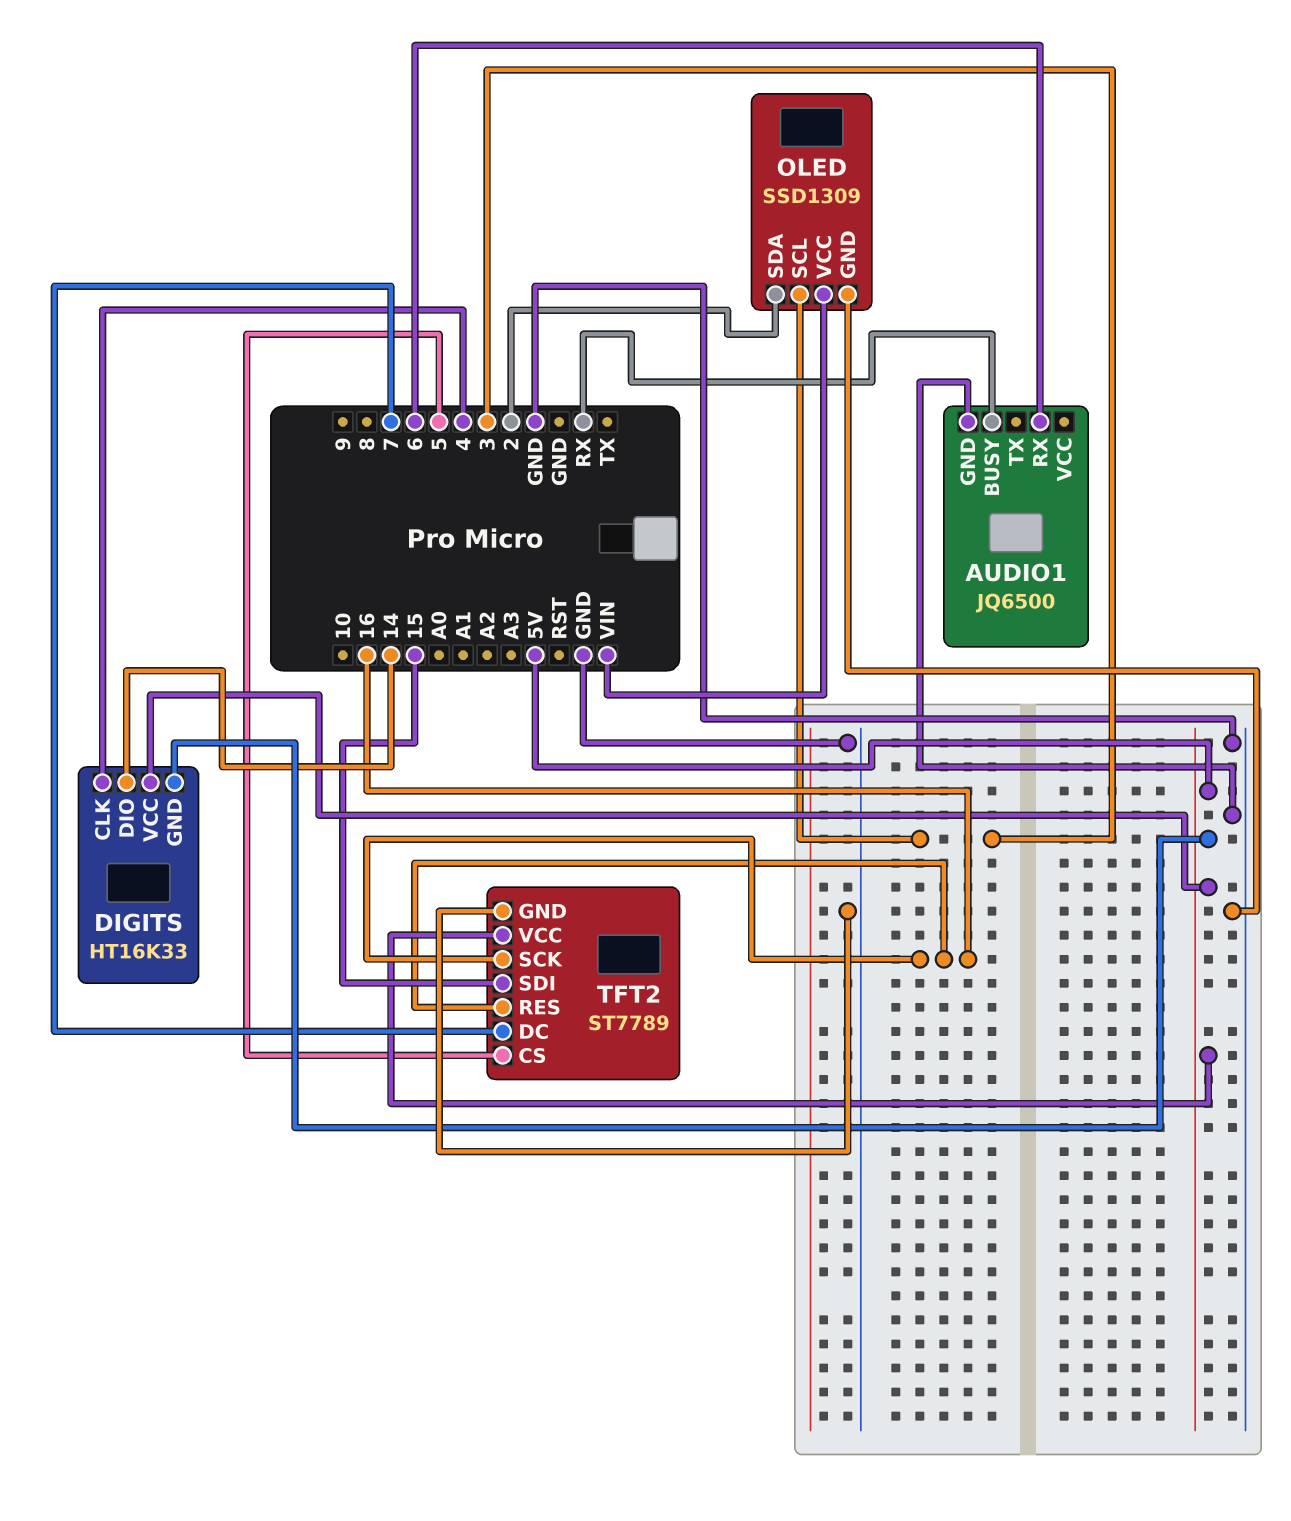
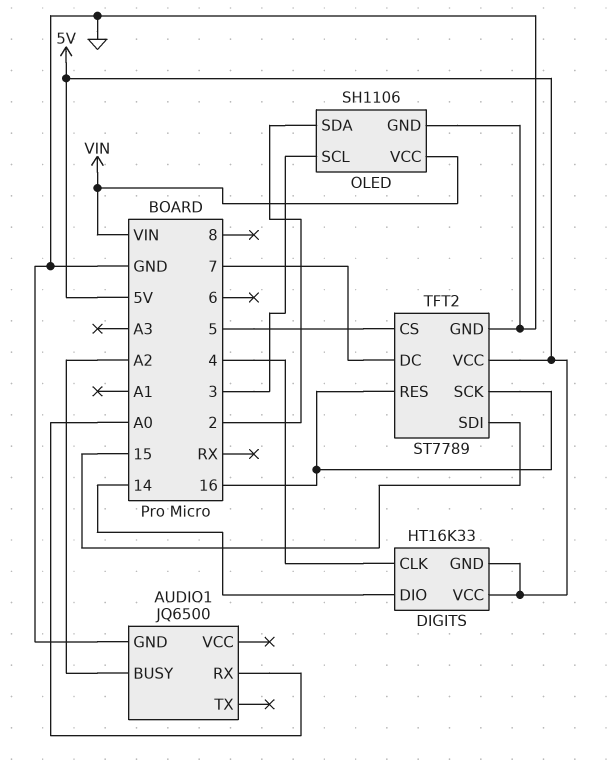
AUDIO1 pin BUSY: RX -> A2
AUDIO1 pin RX: 6 -> A0
OLED: SSD1309 -> SH1106

